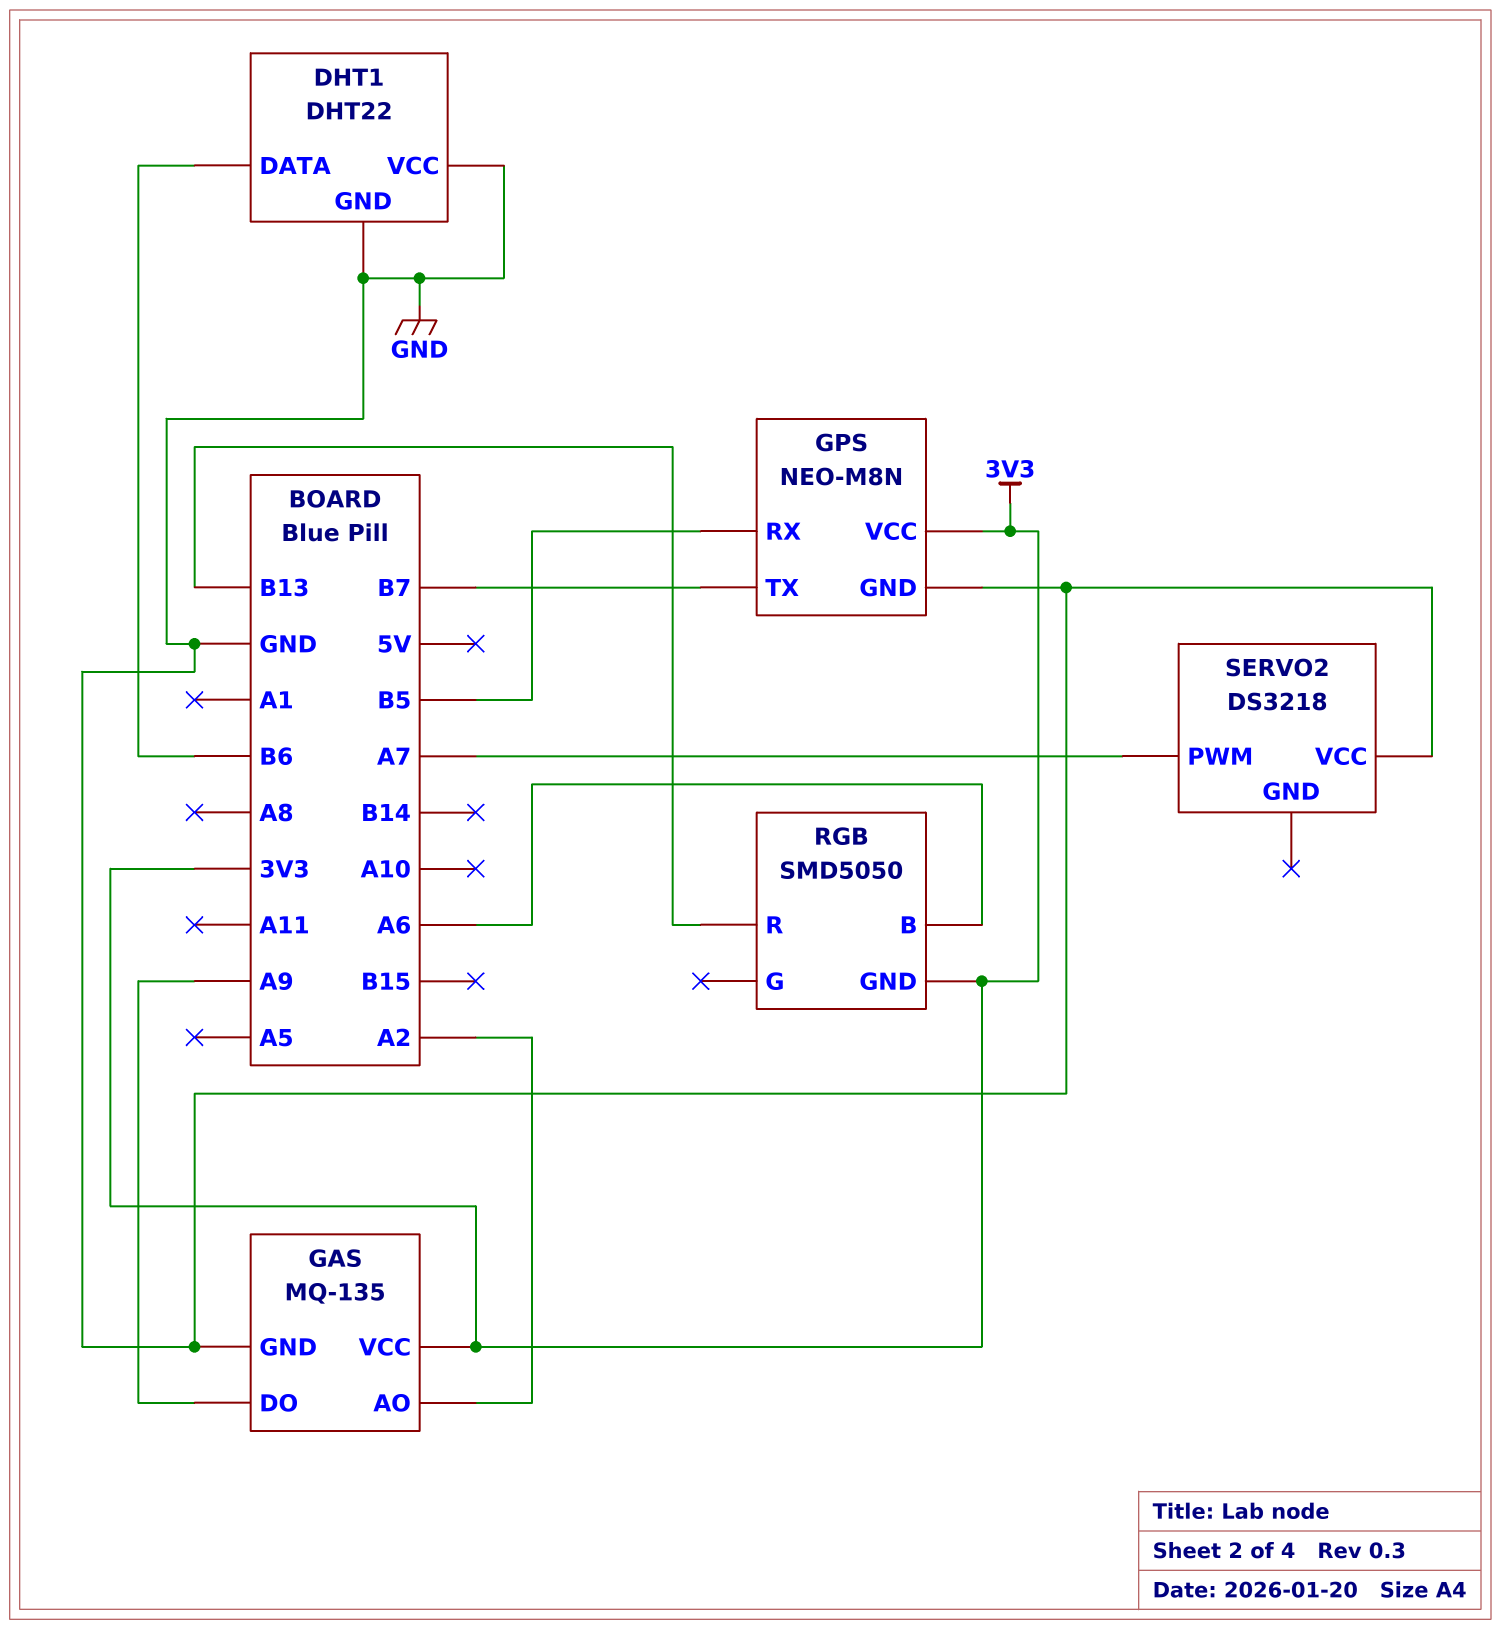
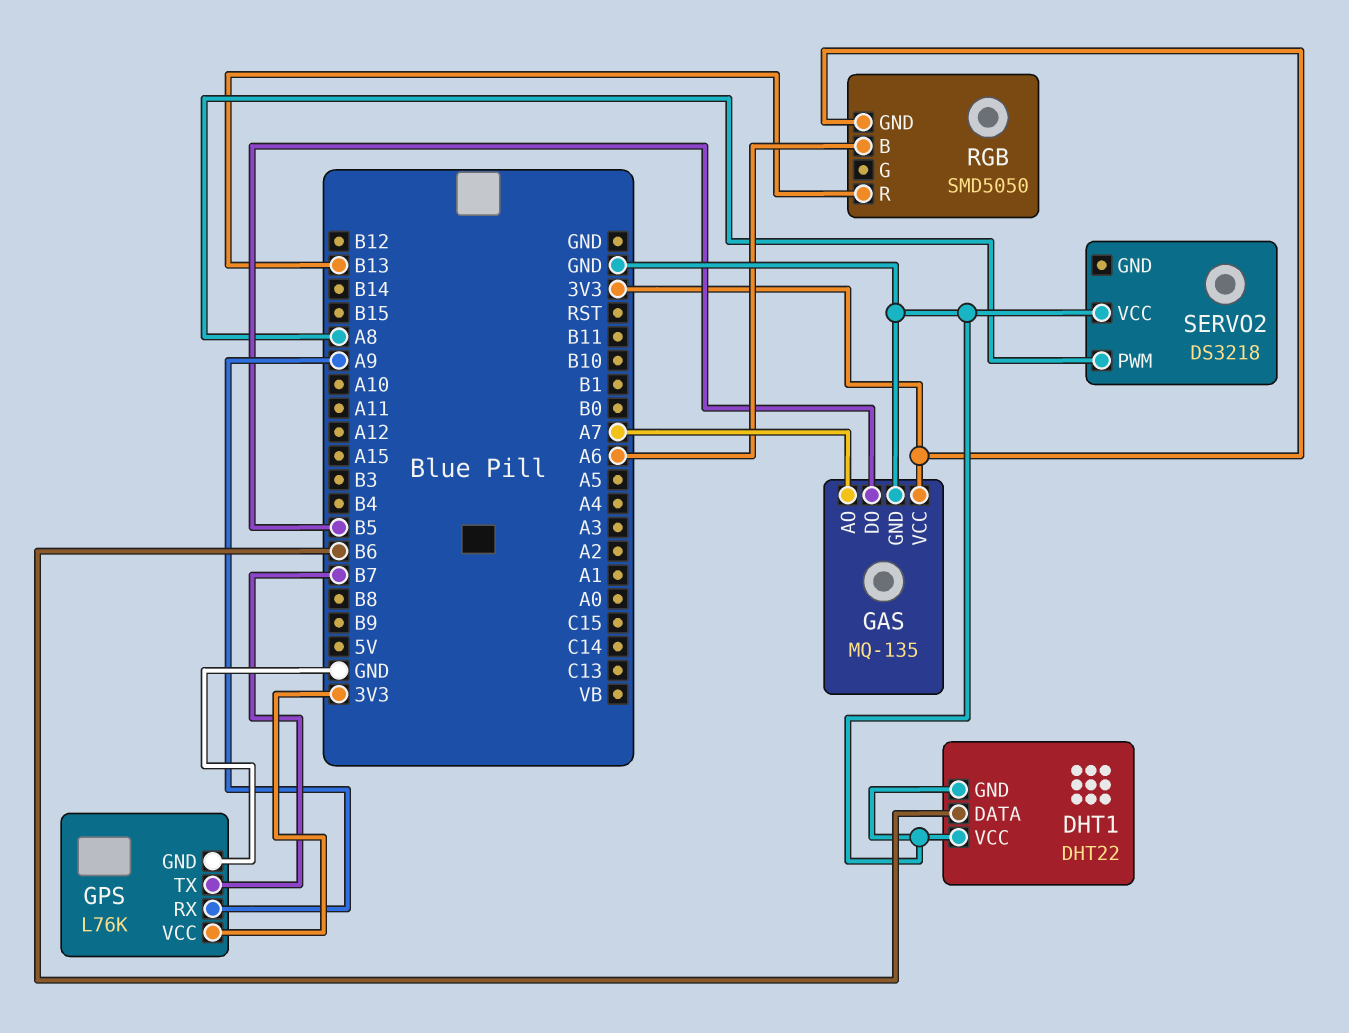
GAS pin AO: A2 -> A7
GAS pin DO: A9 -> B5
GPS: NEO-M8N -> L76K
GPS pin RX: B5 -> A9
SERVO2 pin PWM: A7 -> A8

